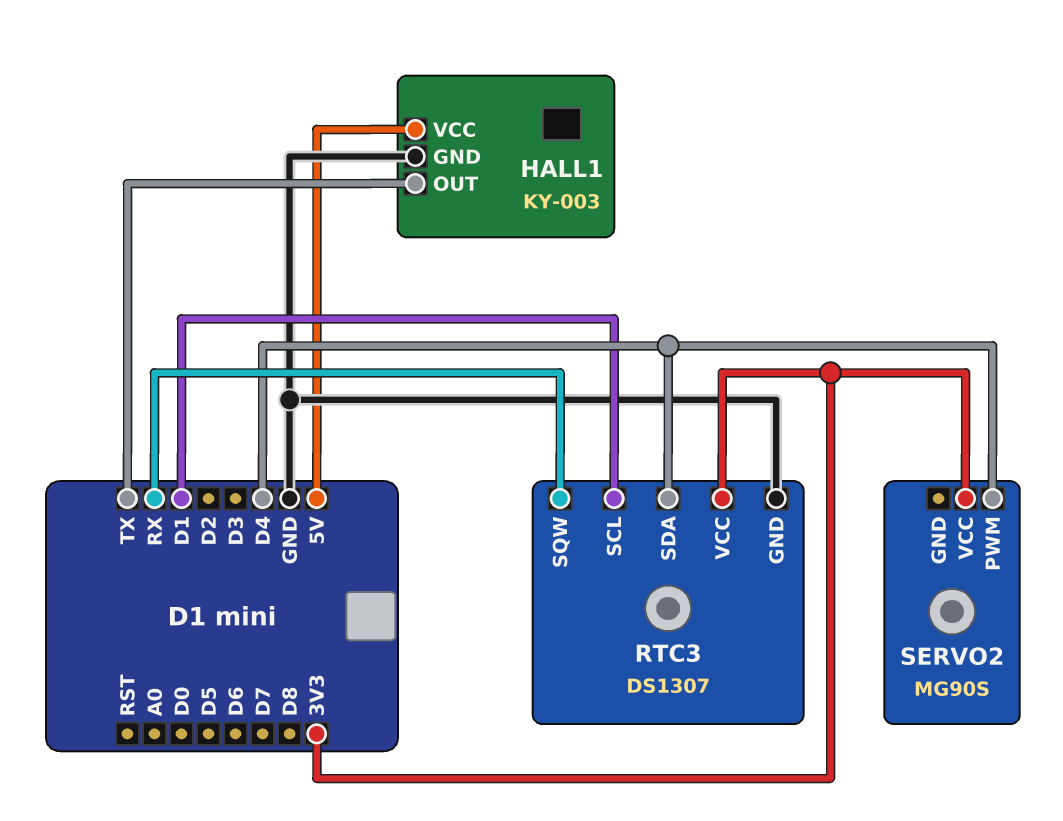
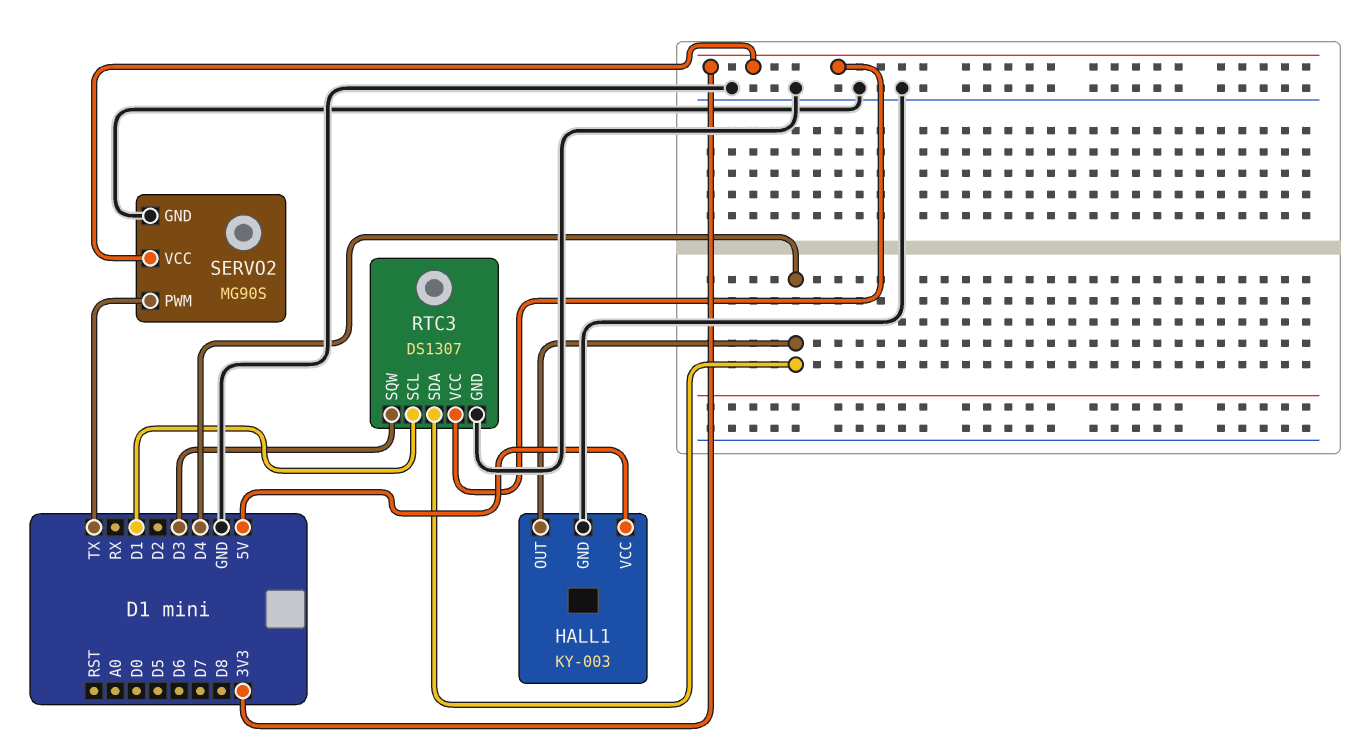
HALL1 pin OUT: TX -> D4
RTC3 pin SQW: RX -> D3
SERVO2 pin GND: none -> GND
SERVO2 pin PWM: D4 -> TX

